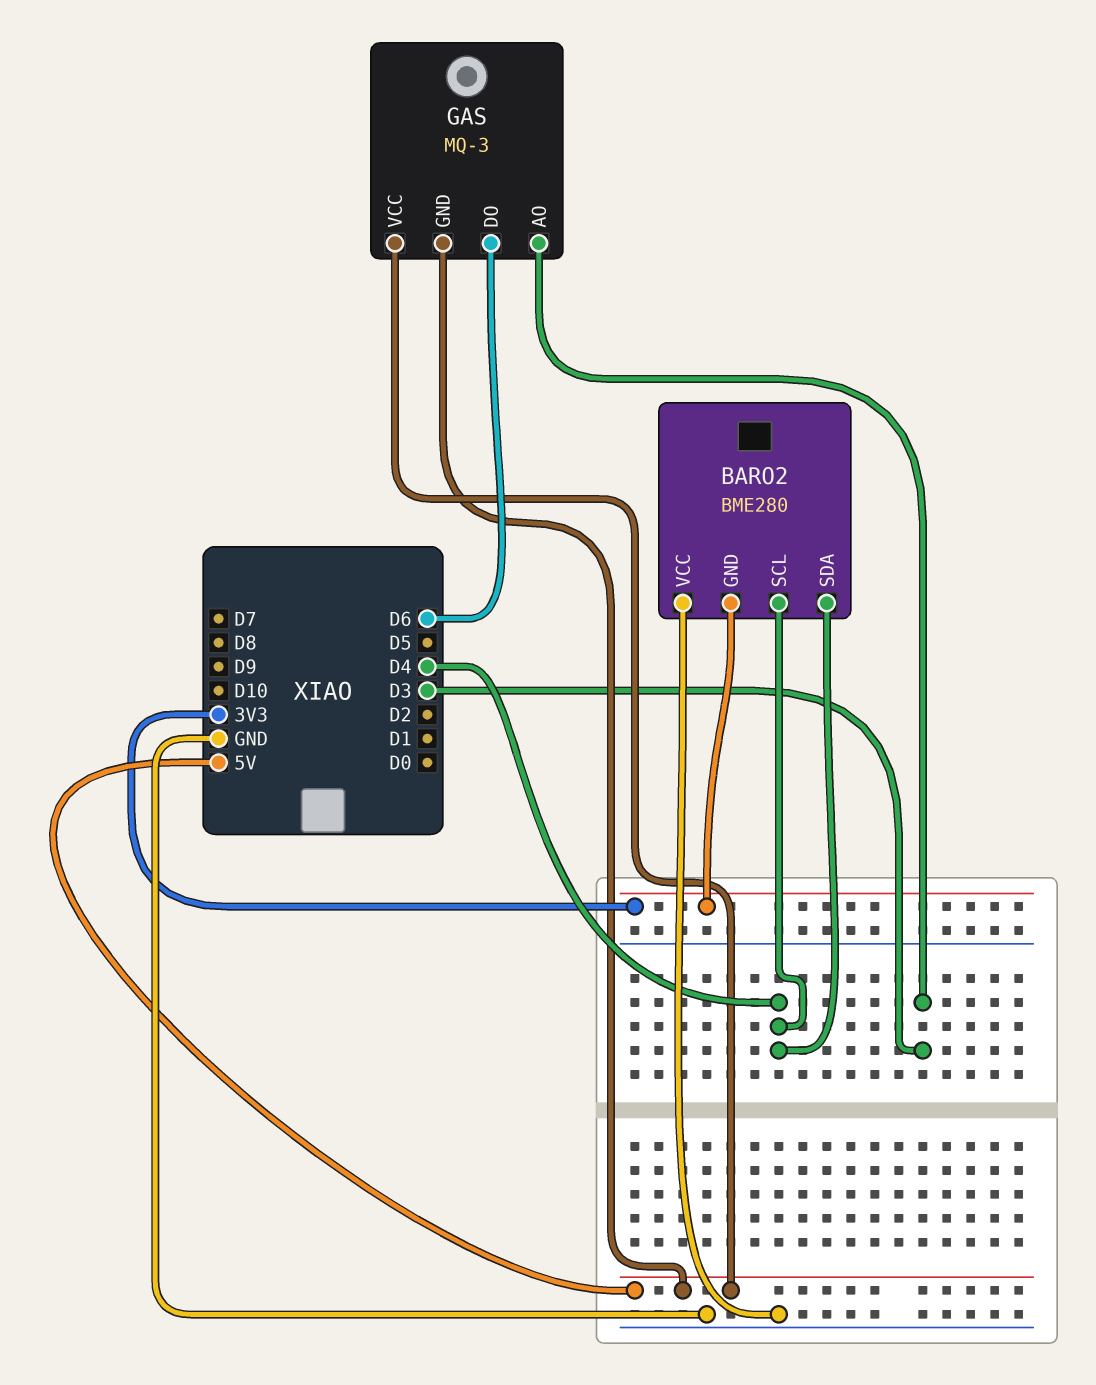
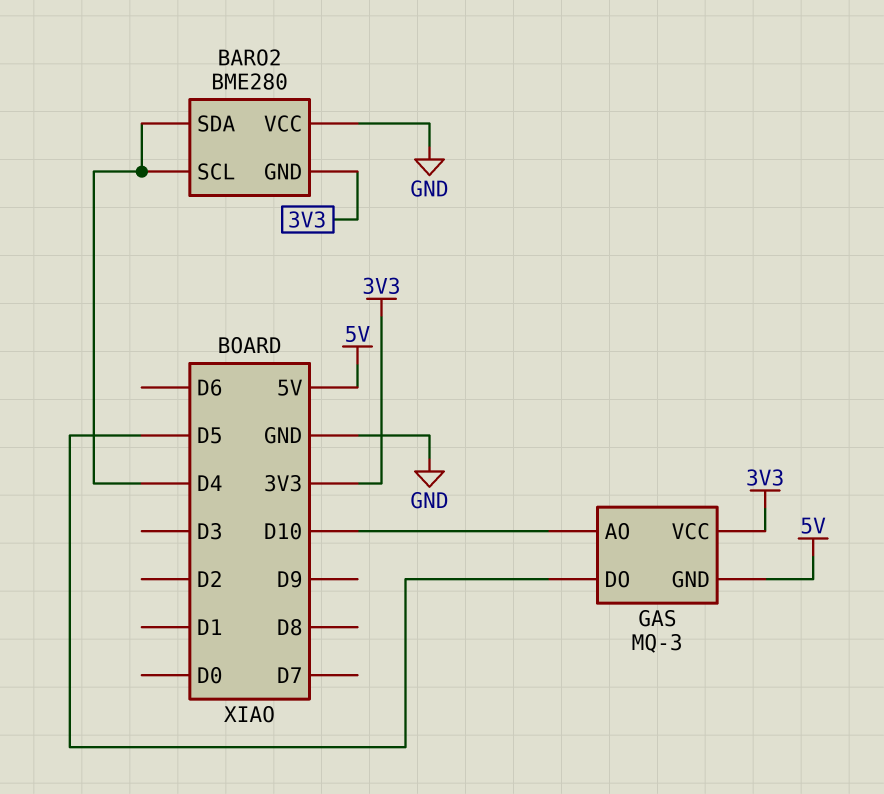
GAS pin AO: D3 -> D10
GAS pin DO: D6 -> D5
GAS pin VCC: 5V -> 3V3

